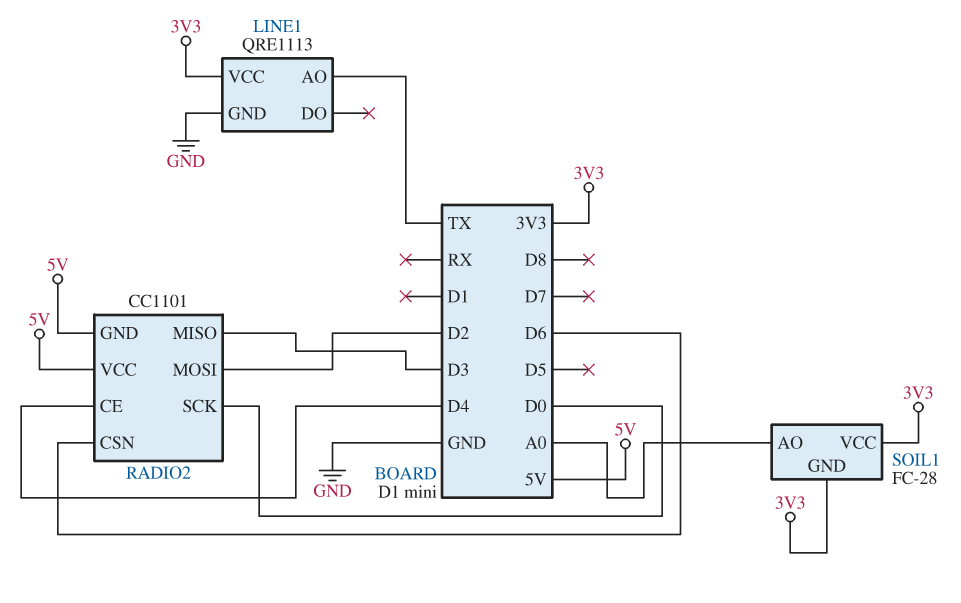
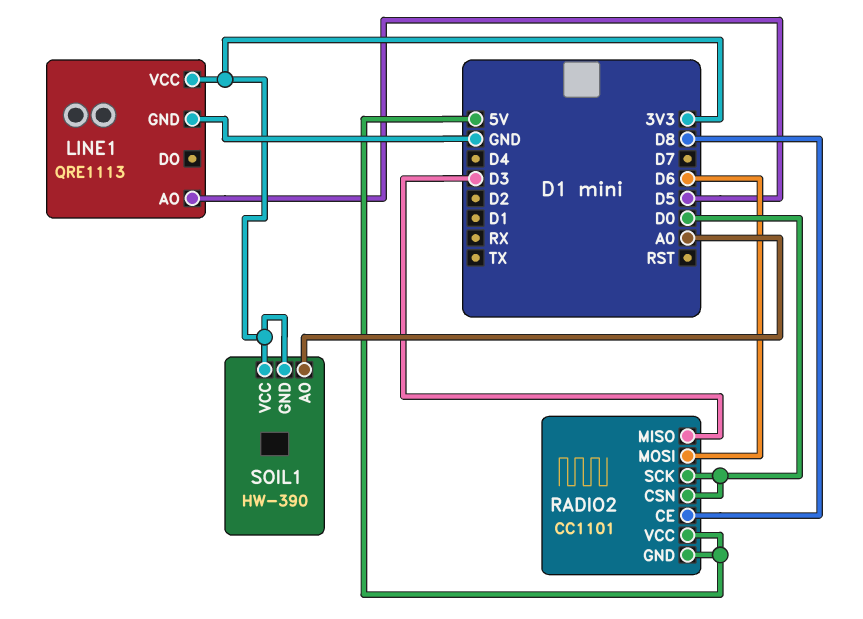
LINE1 pin AO: TX -> D5
RADIO2 pin CE: D4 -> D8
RADIO2 pin CSN: D6 -> D0
RADIO2 pin MOSI: D2 -> D6
SOIL1: FC-28 -> HW-390

